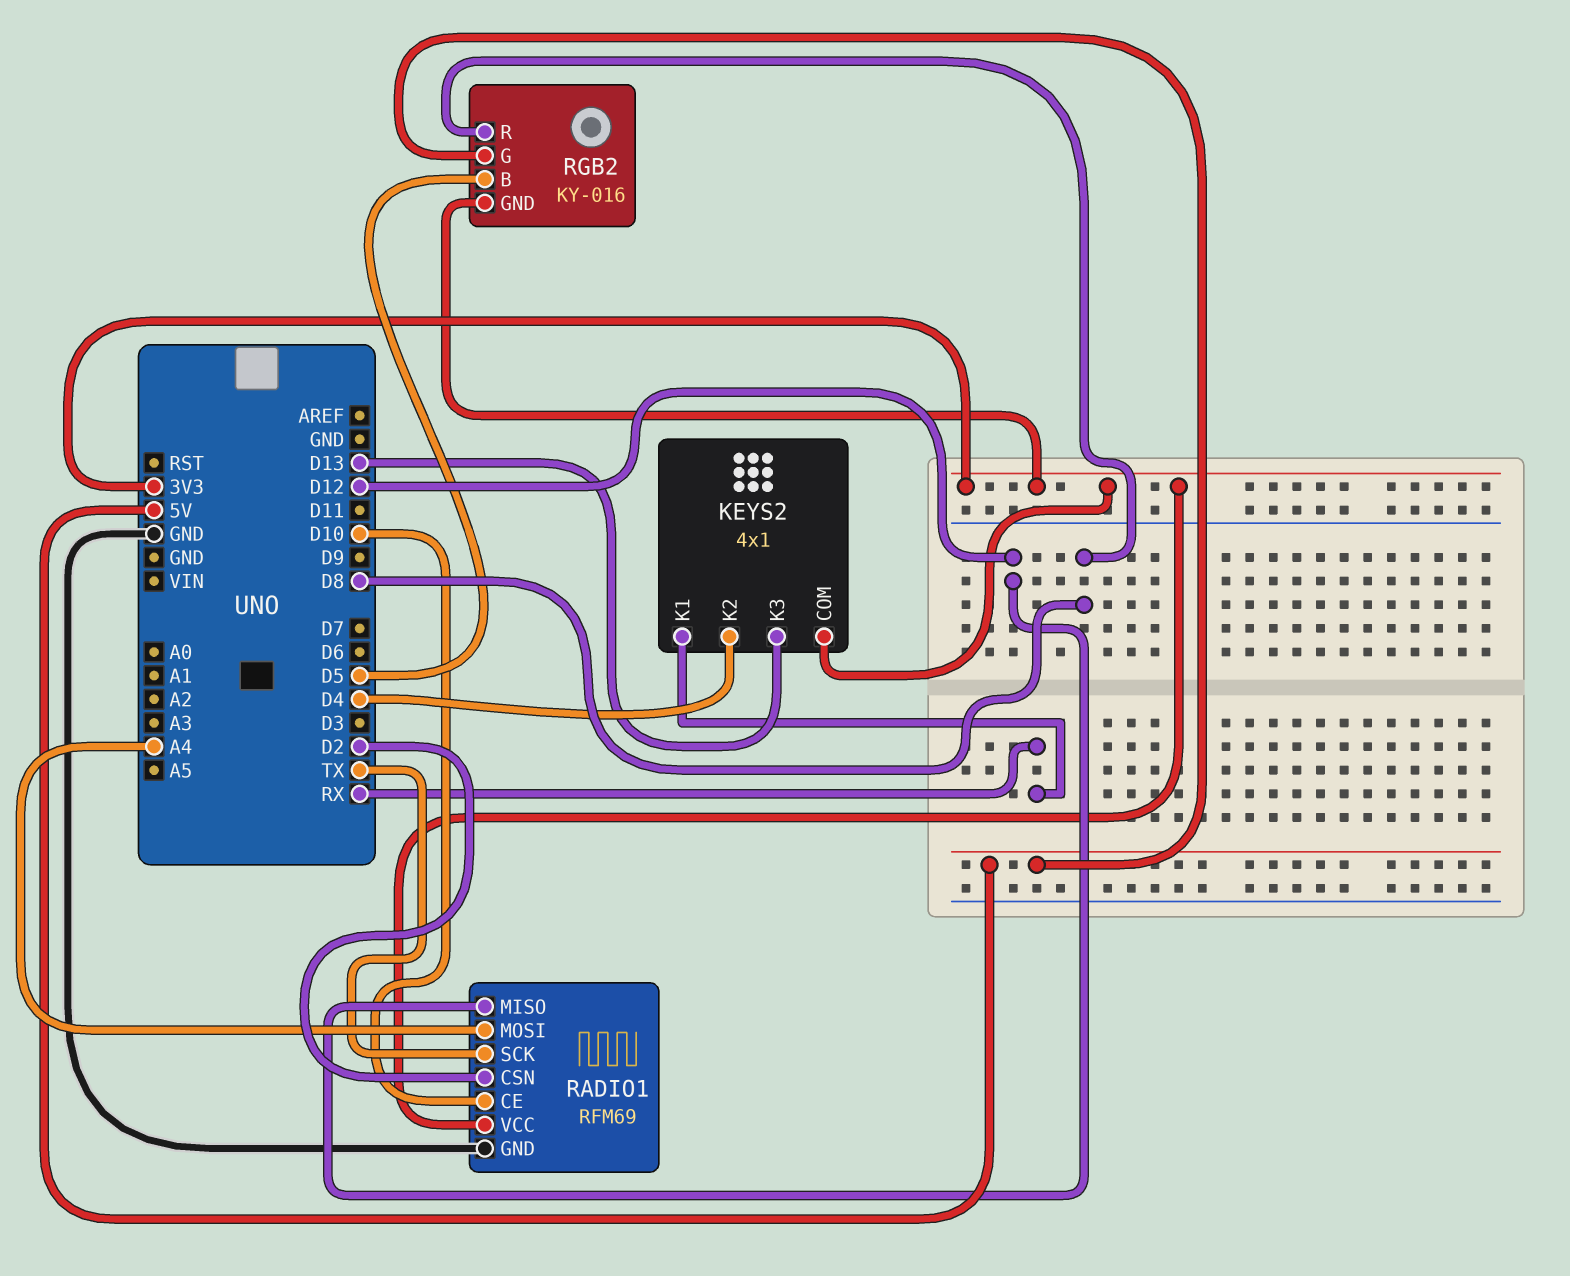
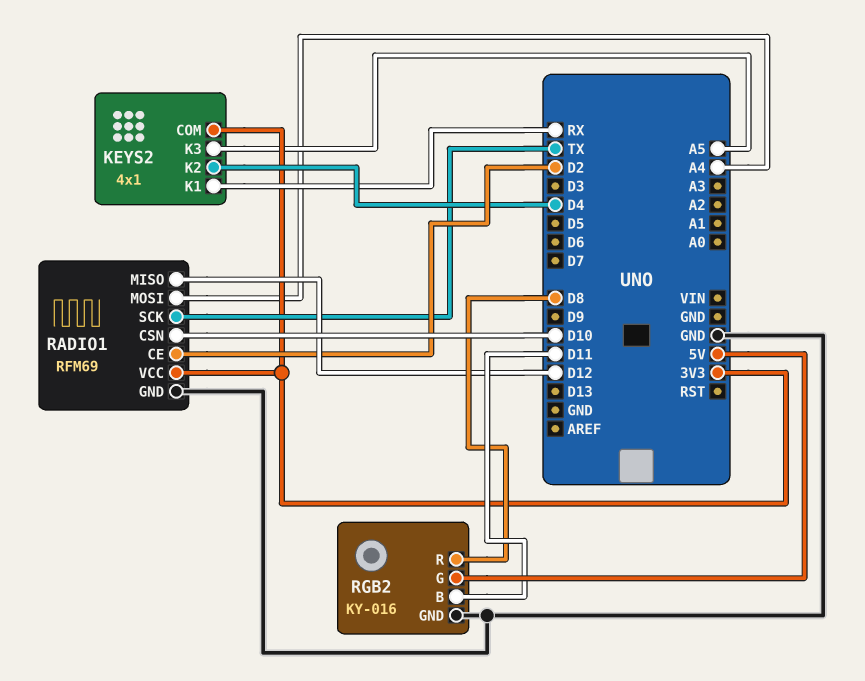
KEYS2 pin K3: D13 -> A5
RADIO1 pin CE: D10 -> D2
RADIO1 pin CSN: D2 -> D10
RGB2 pin B: D5 -> D11
RGB2 pin GND: 3V3 -> GND

